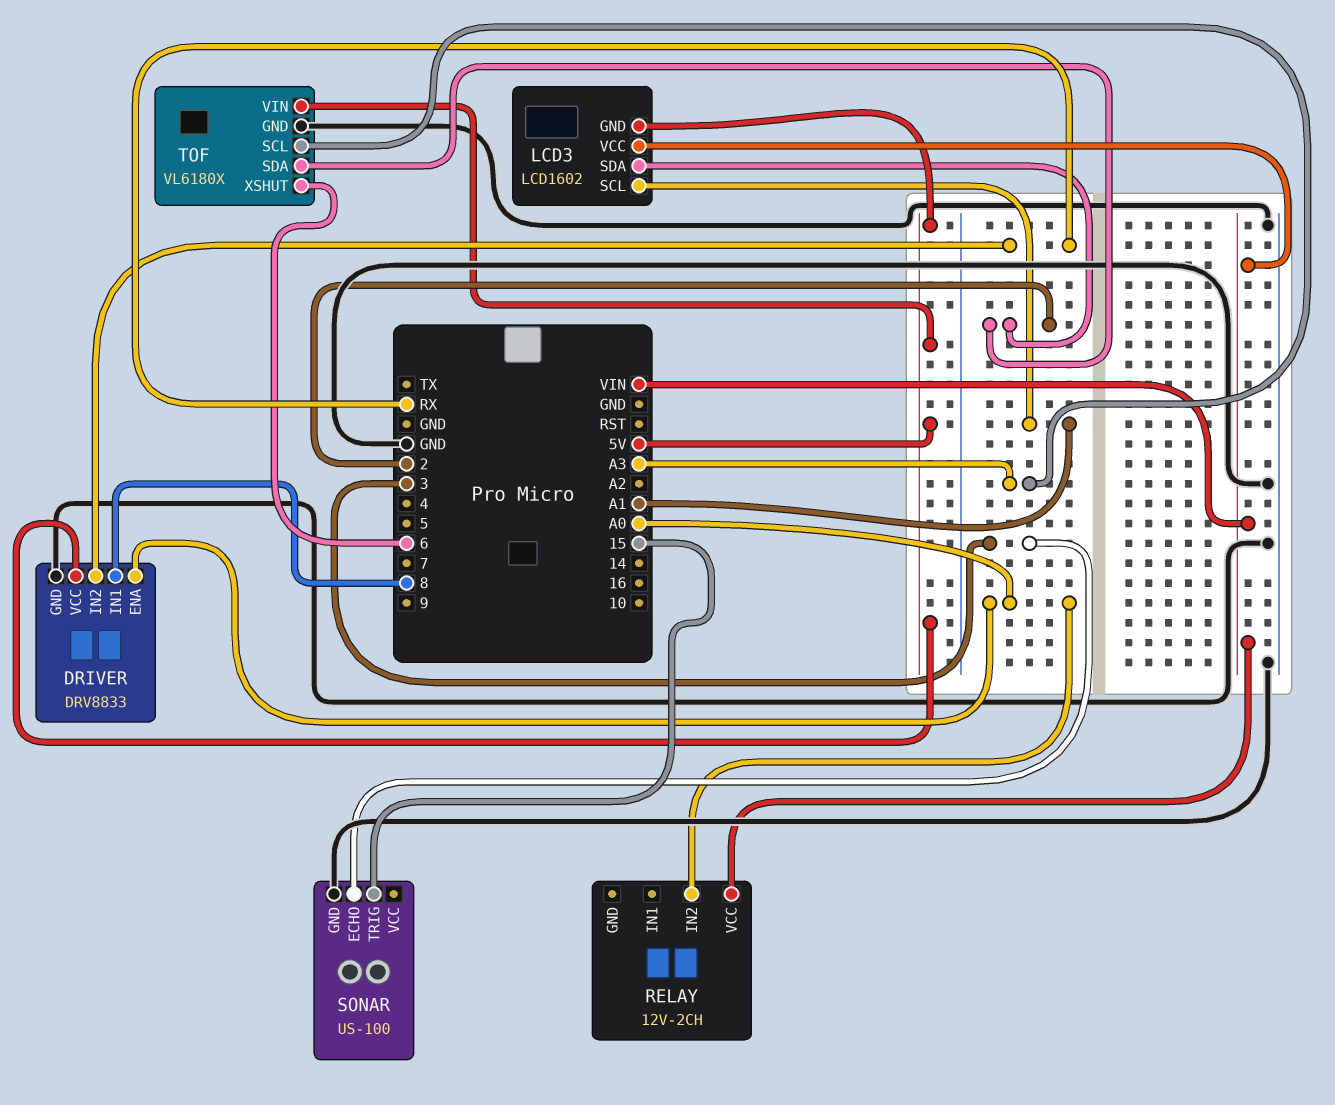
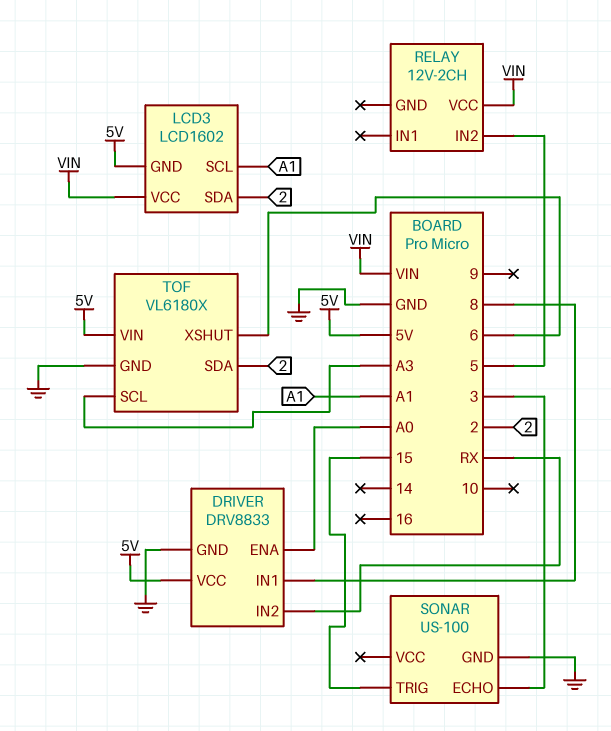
RELAY pin IN2: A0 -> 5

